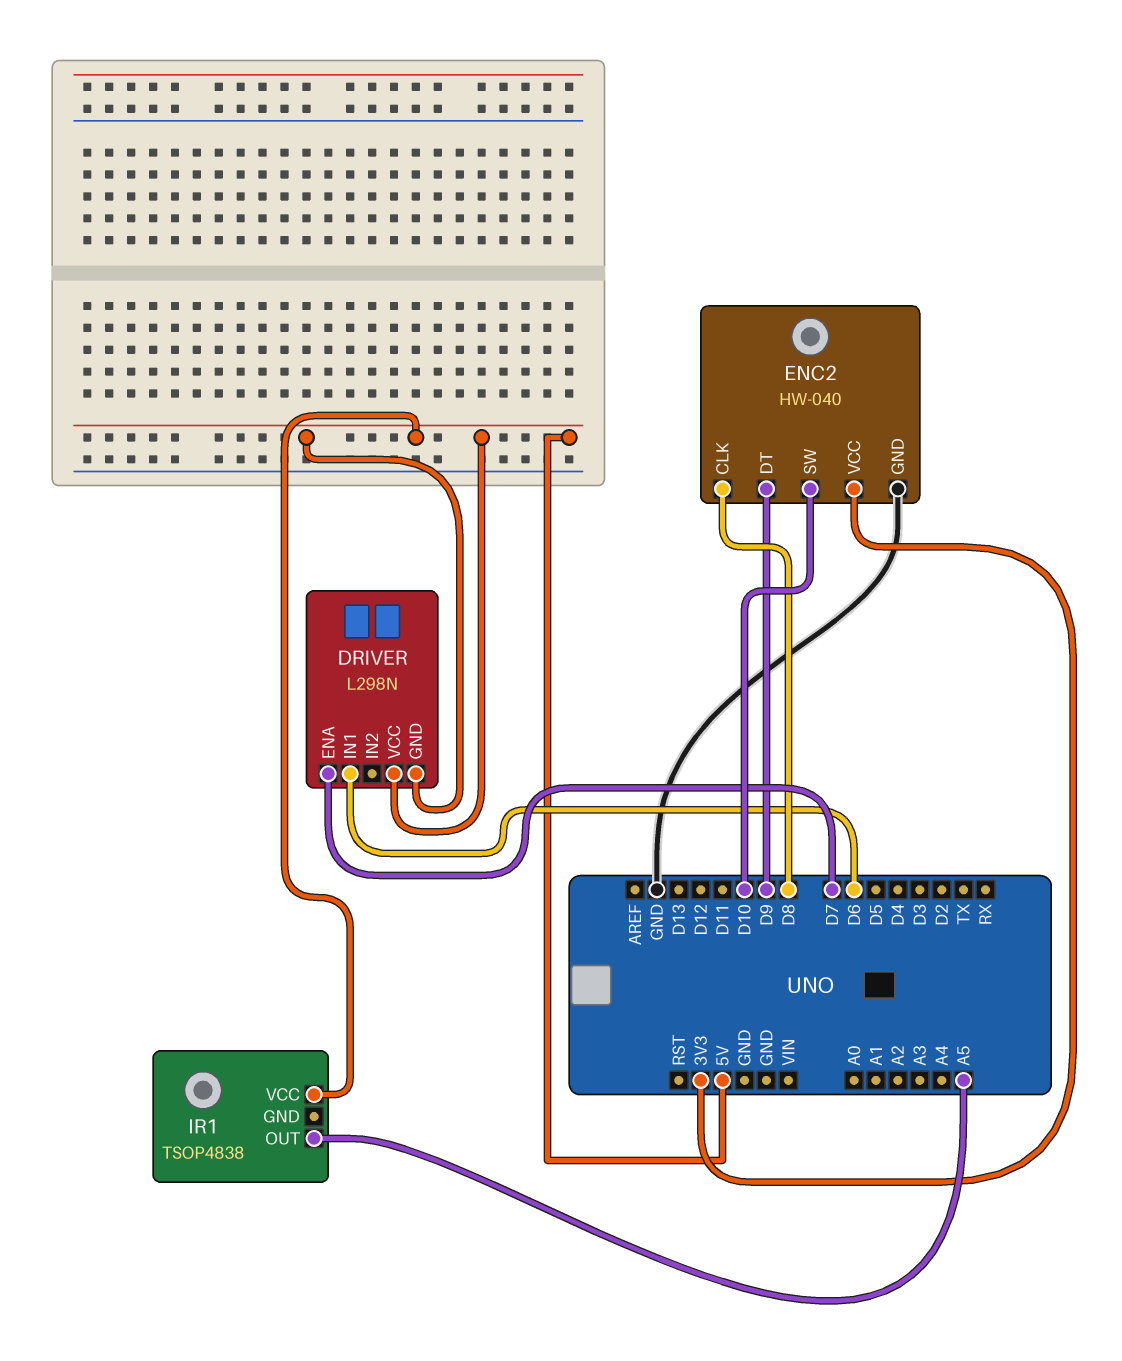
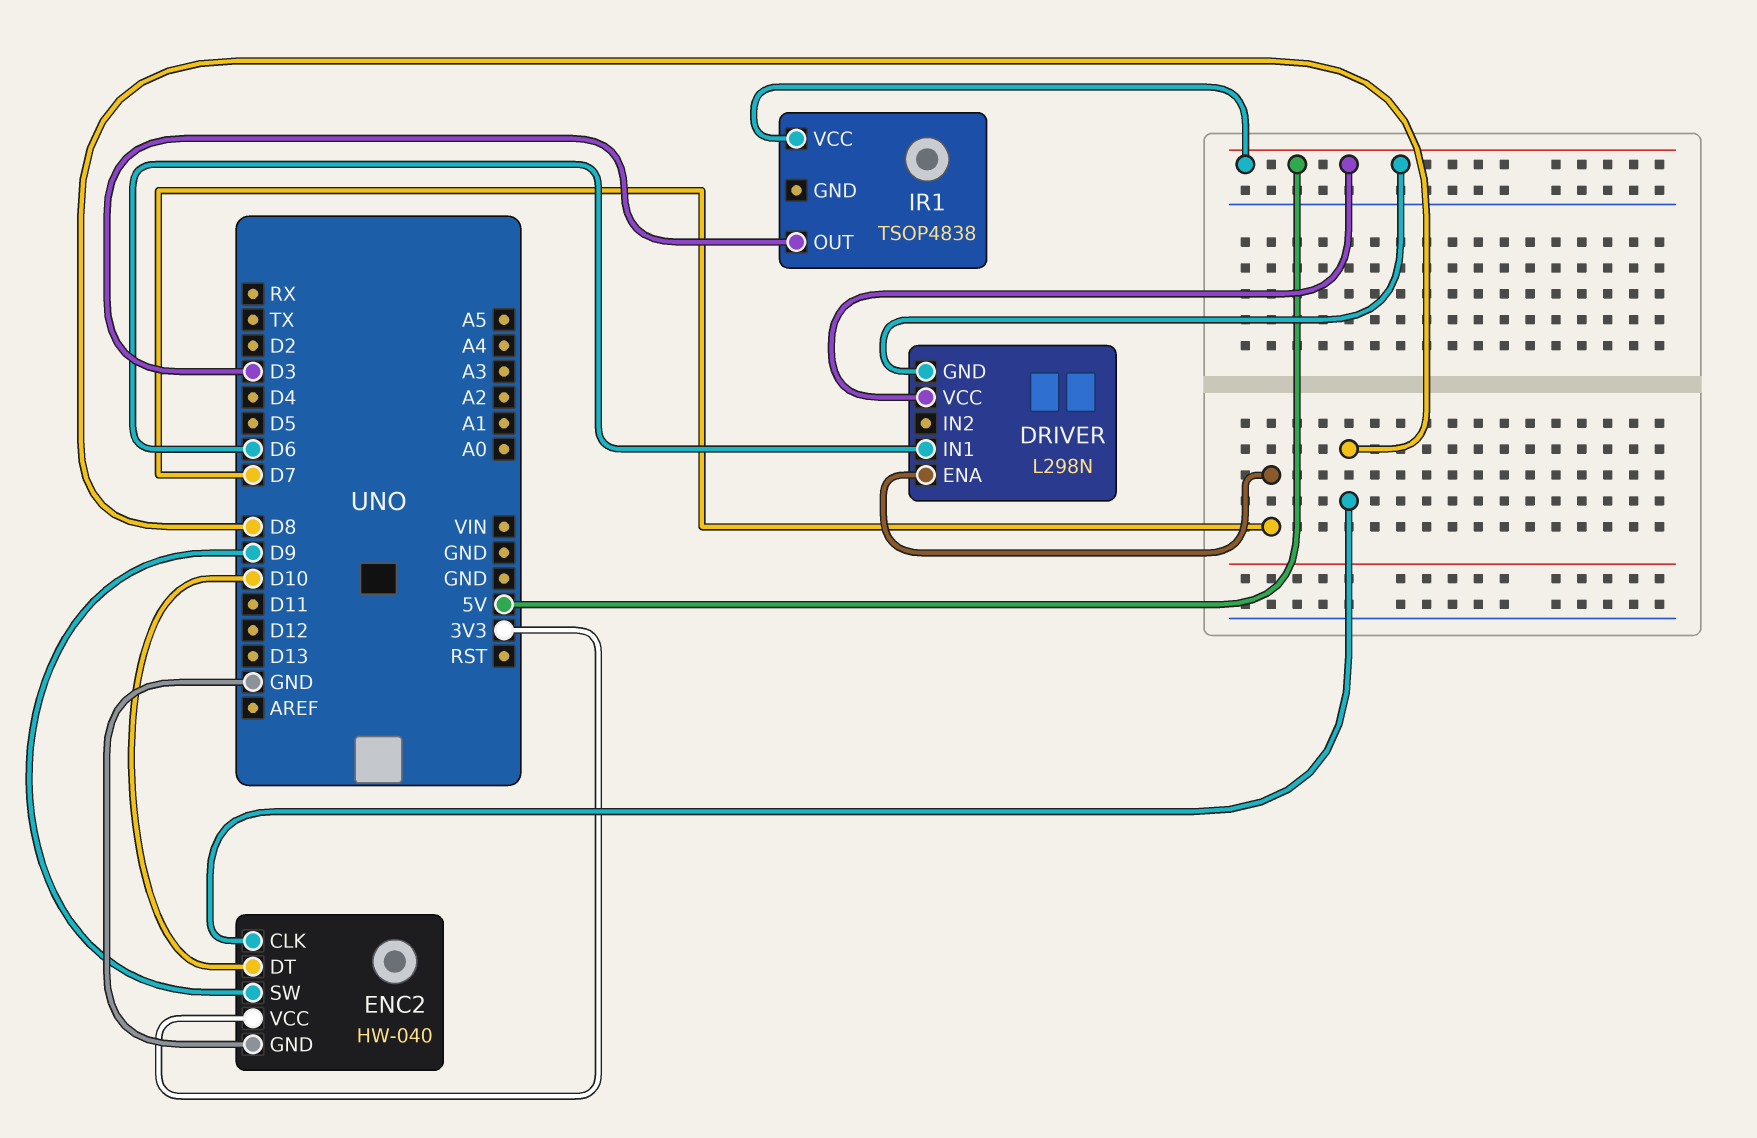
ENC2 pin DT: D9 -> D10
ENC2 pin SW: D10 -> D9
IR1 pin OUT: A5 -> D3

